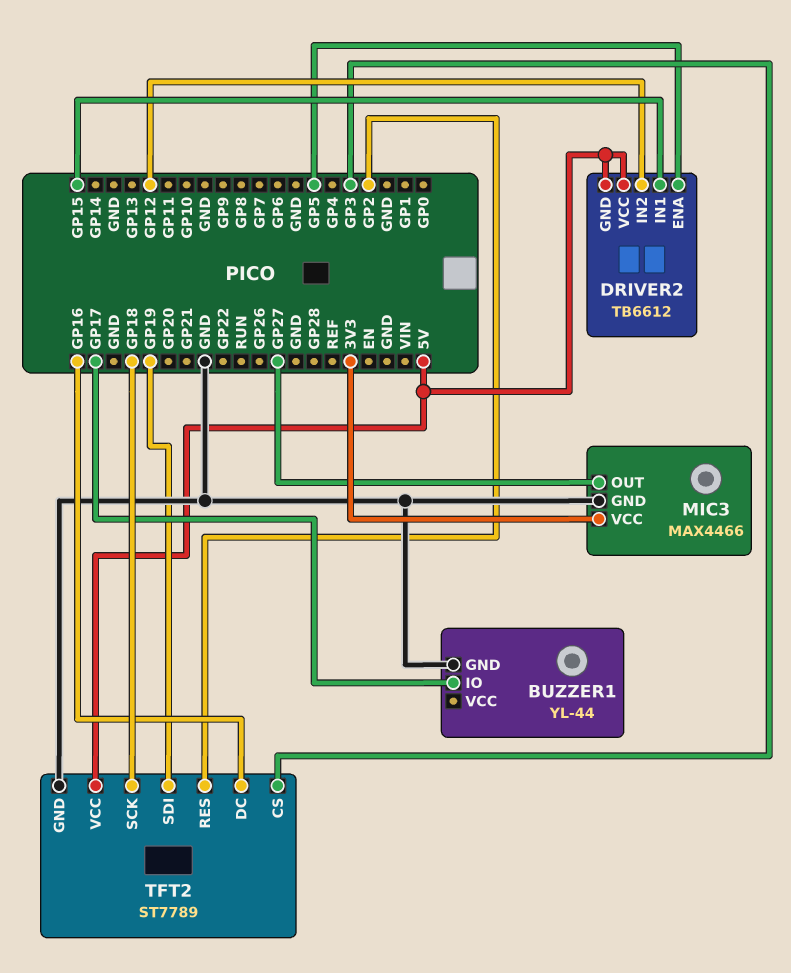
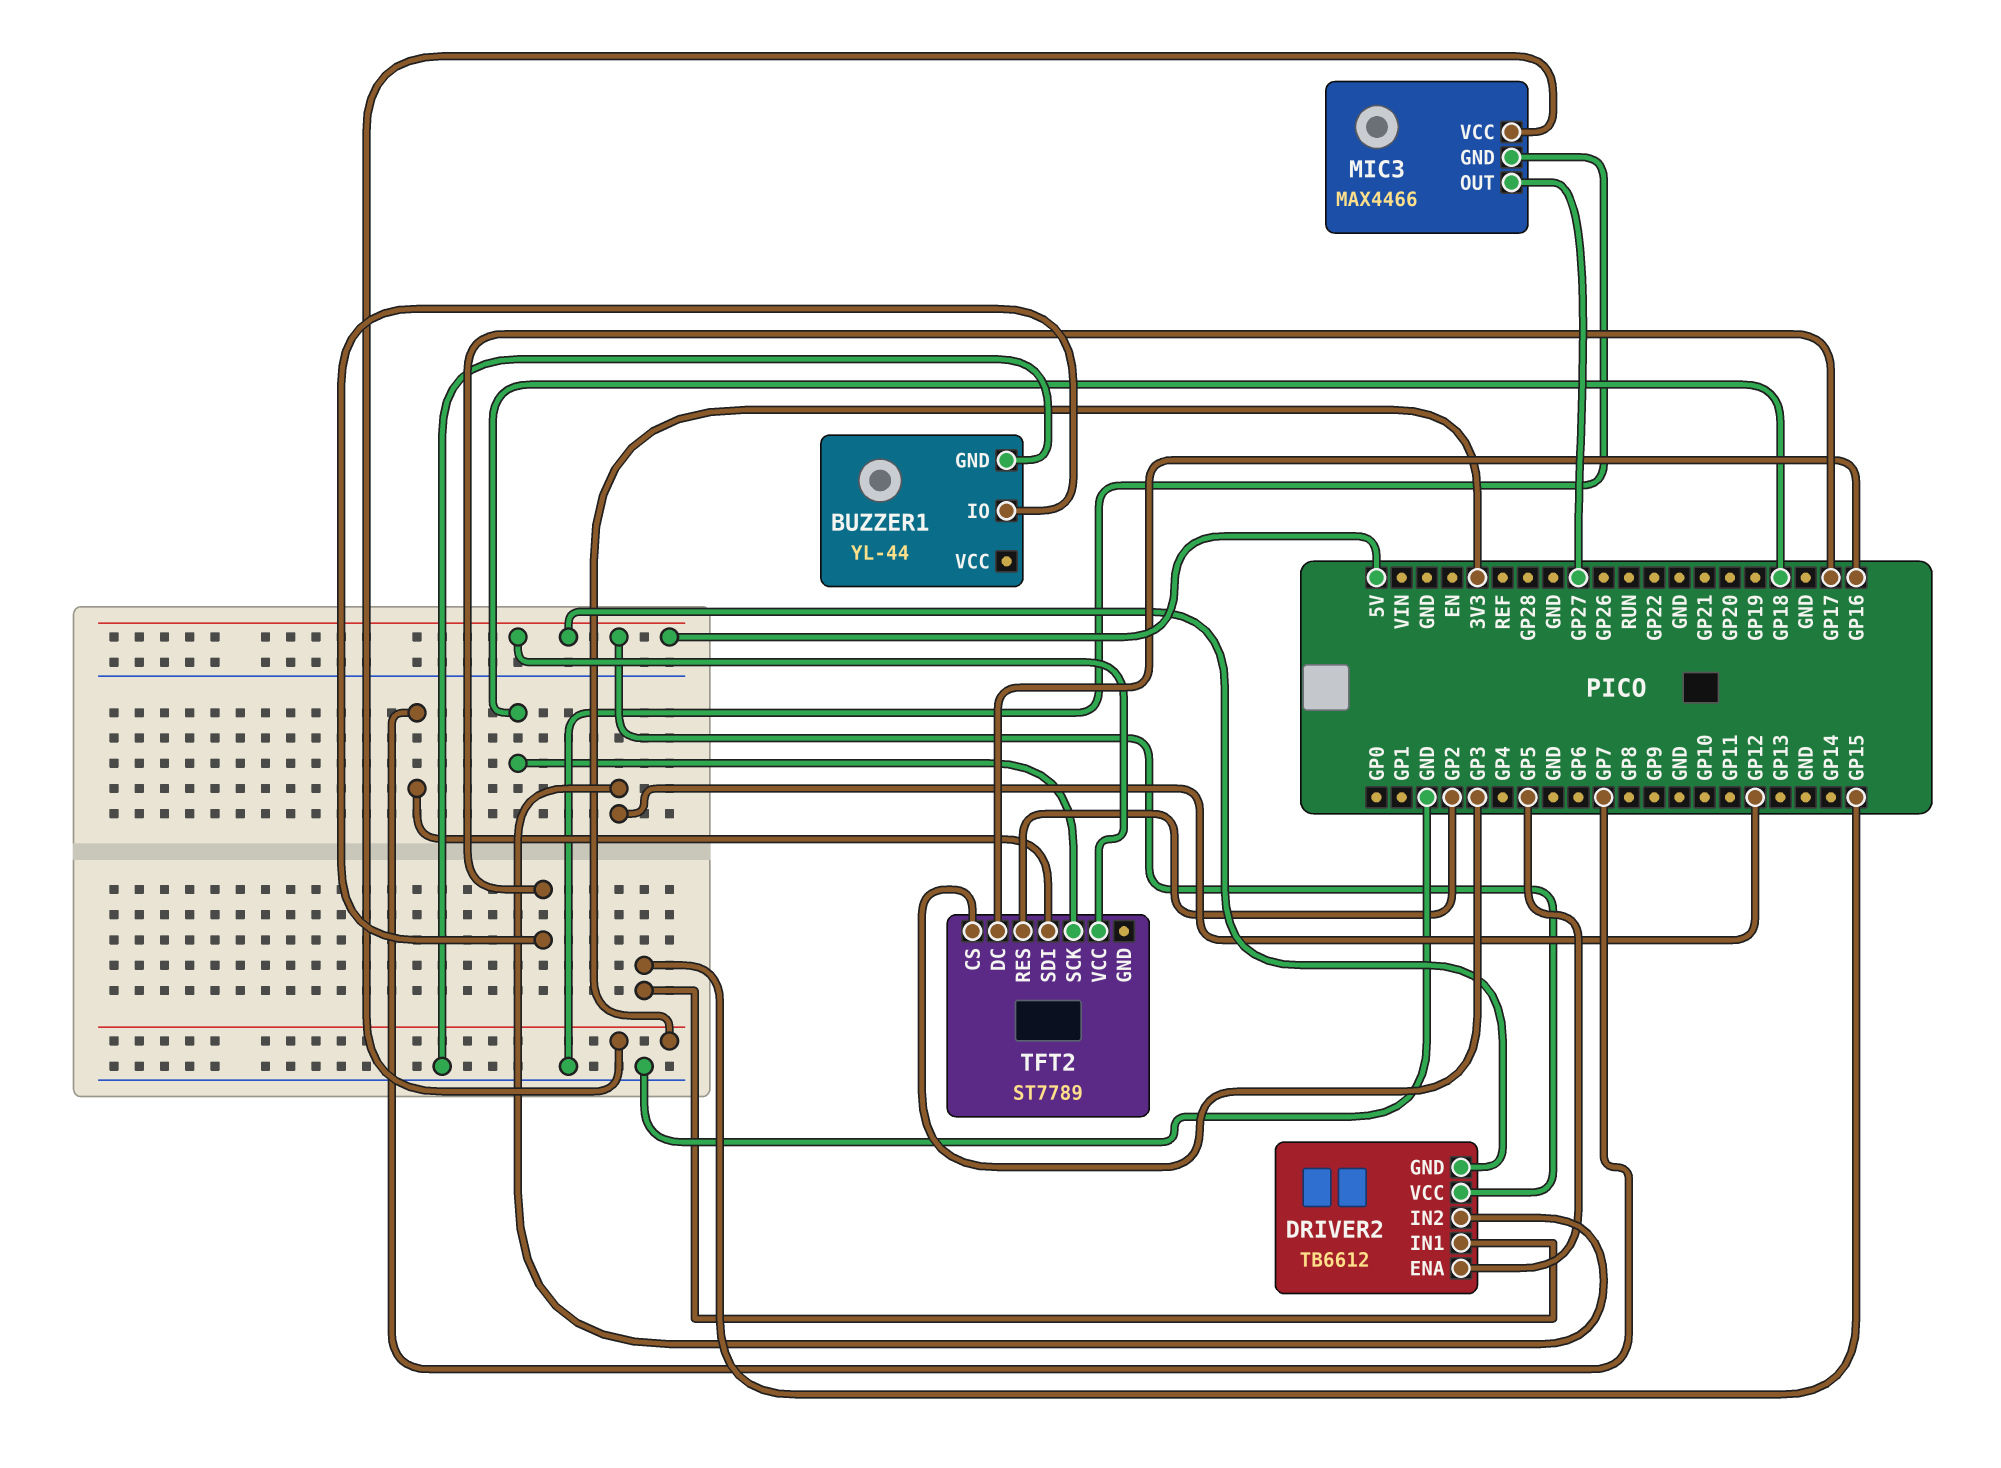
TFT2 pin GND: GND -> none
TFT2 pin SDI: GP19 -> GP7

